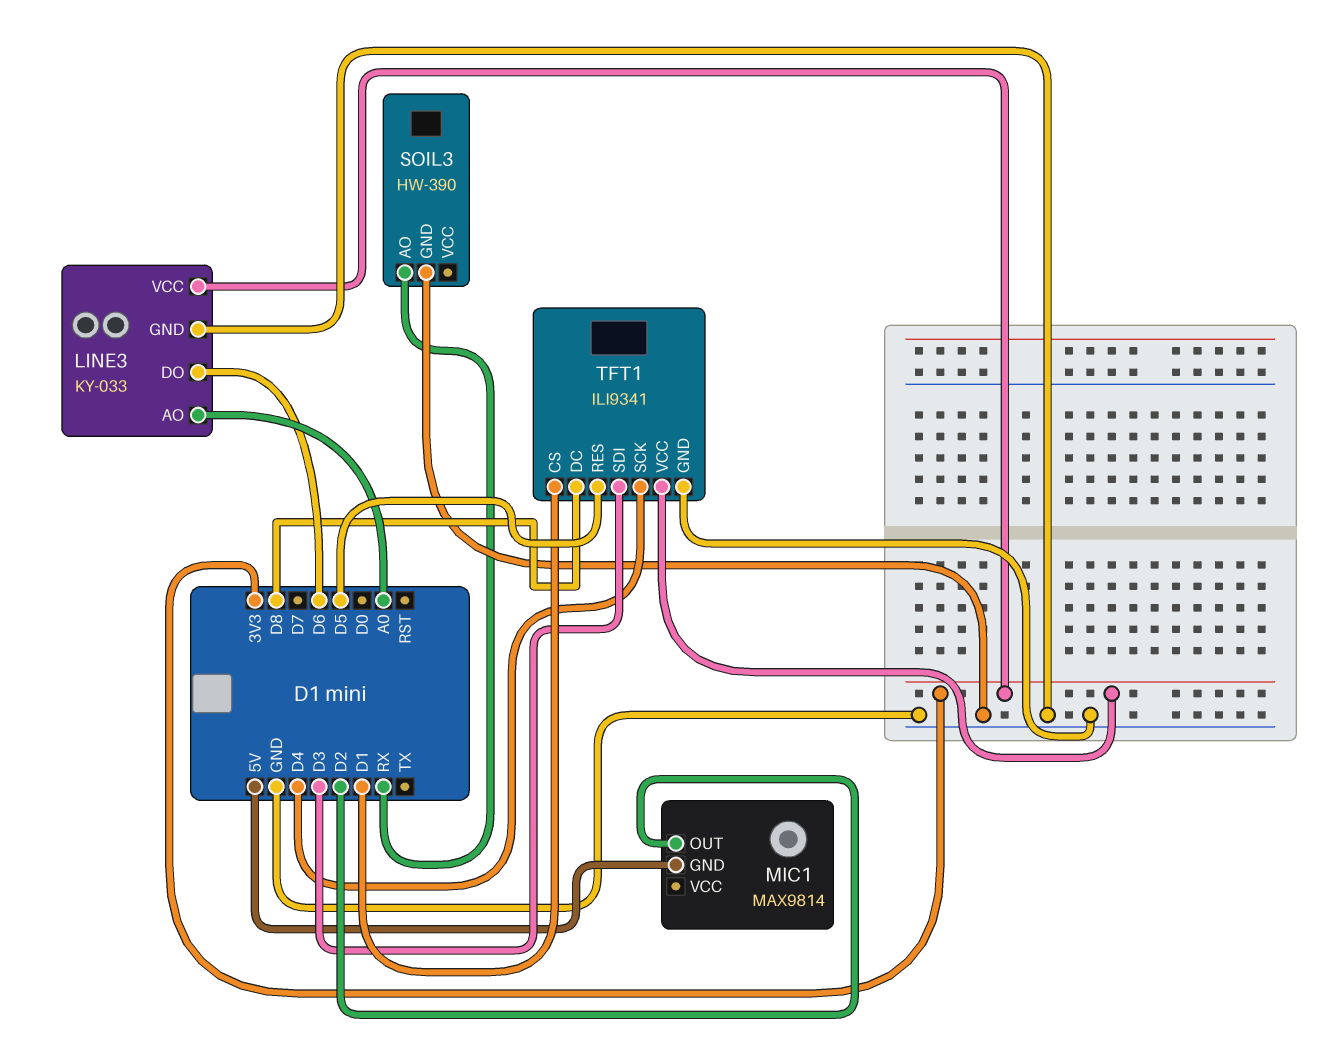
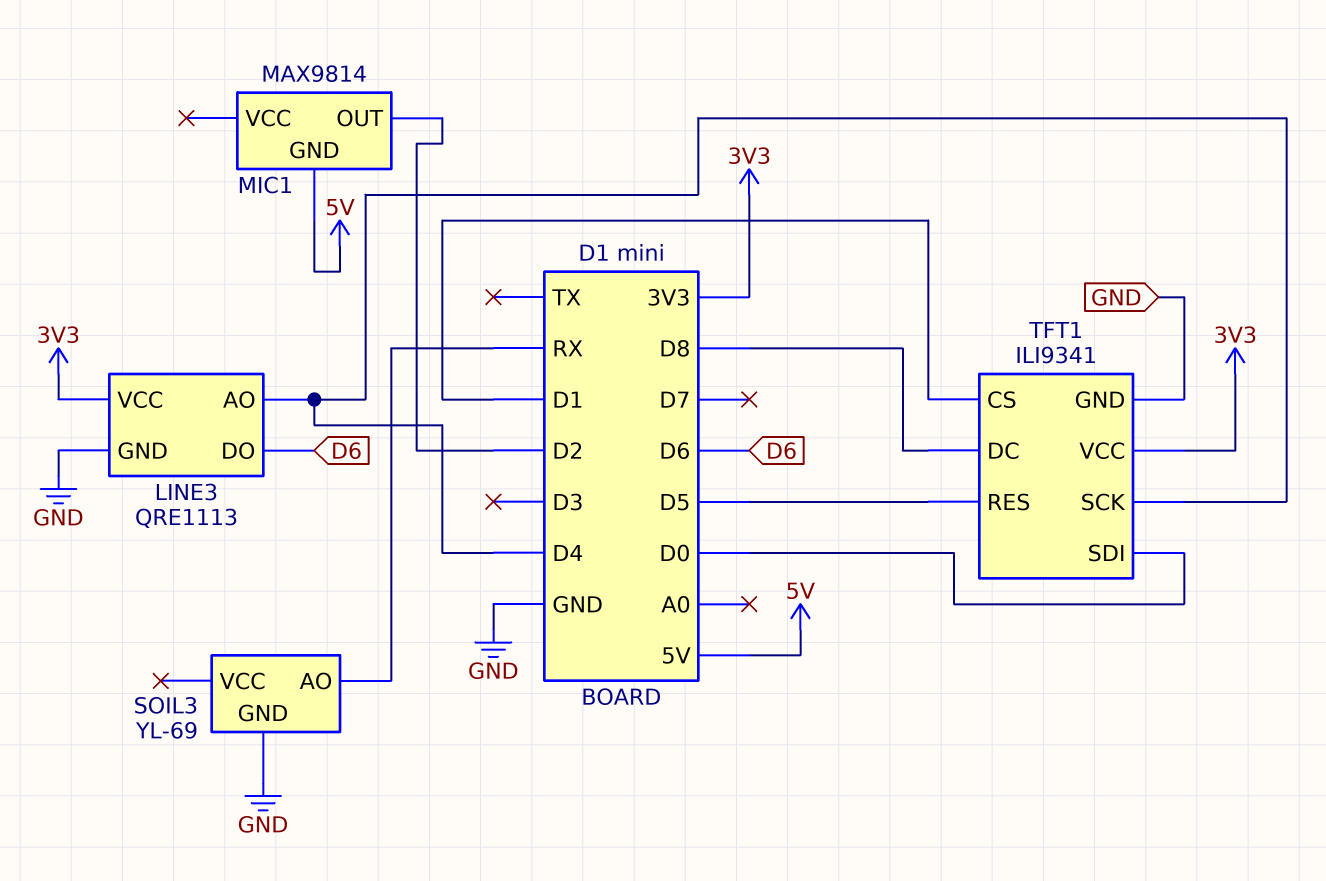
LINE3: KY-033 -> QRE1113
LINE3 pin AO: A0 -> D4
SOIL3: HW-390 -> YL-69
TFT1 pin SDI: D3 -> D0

